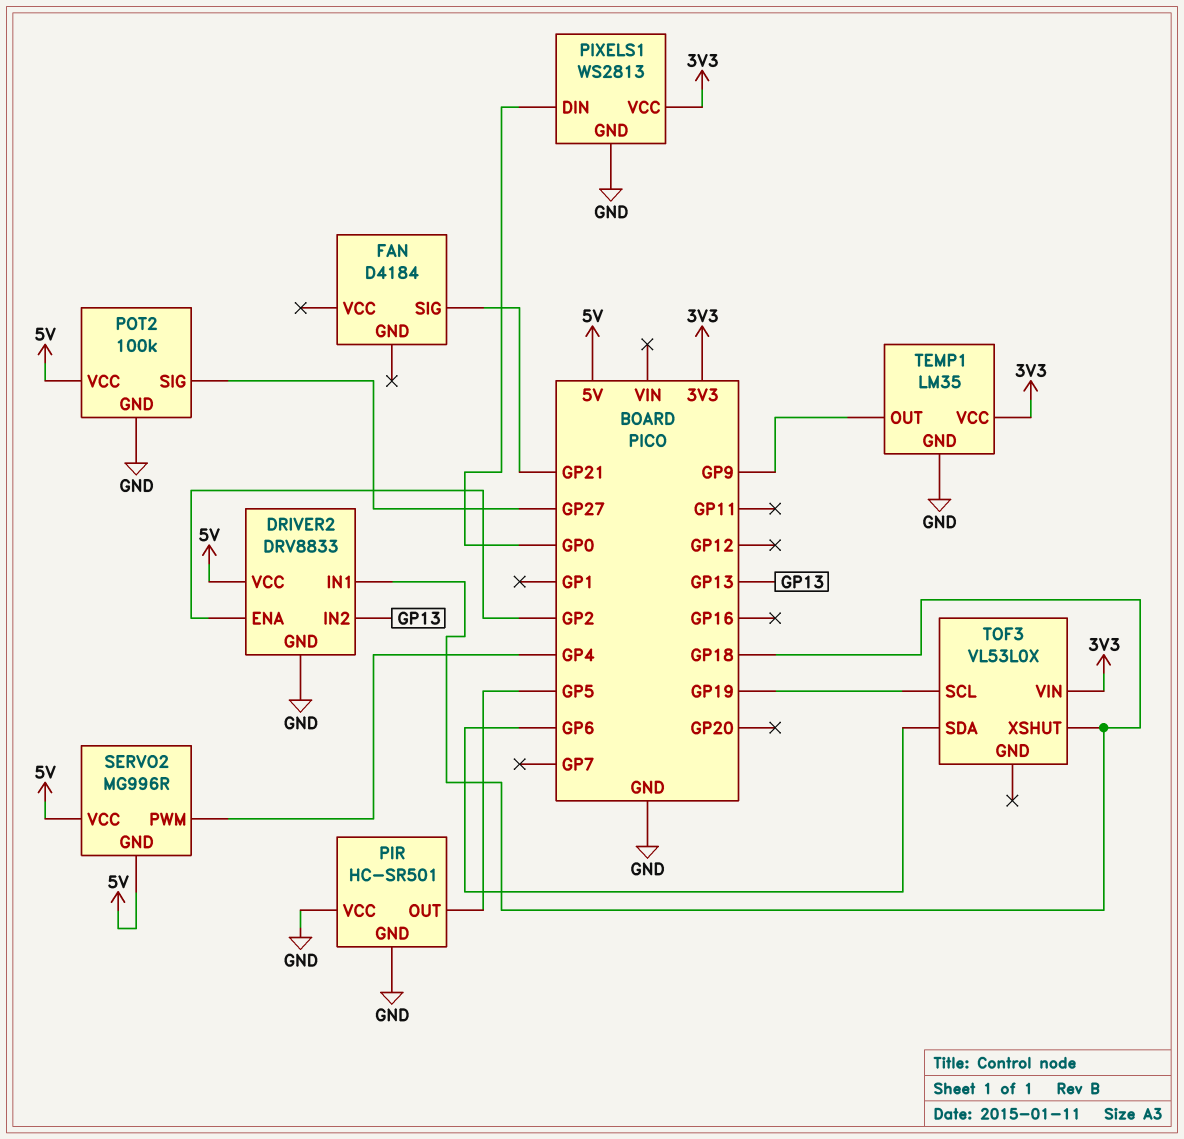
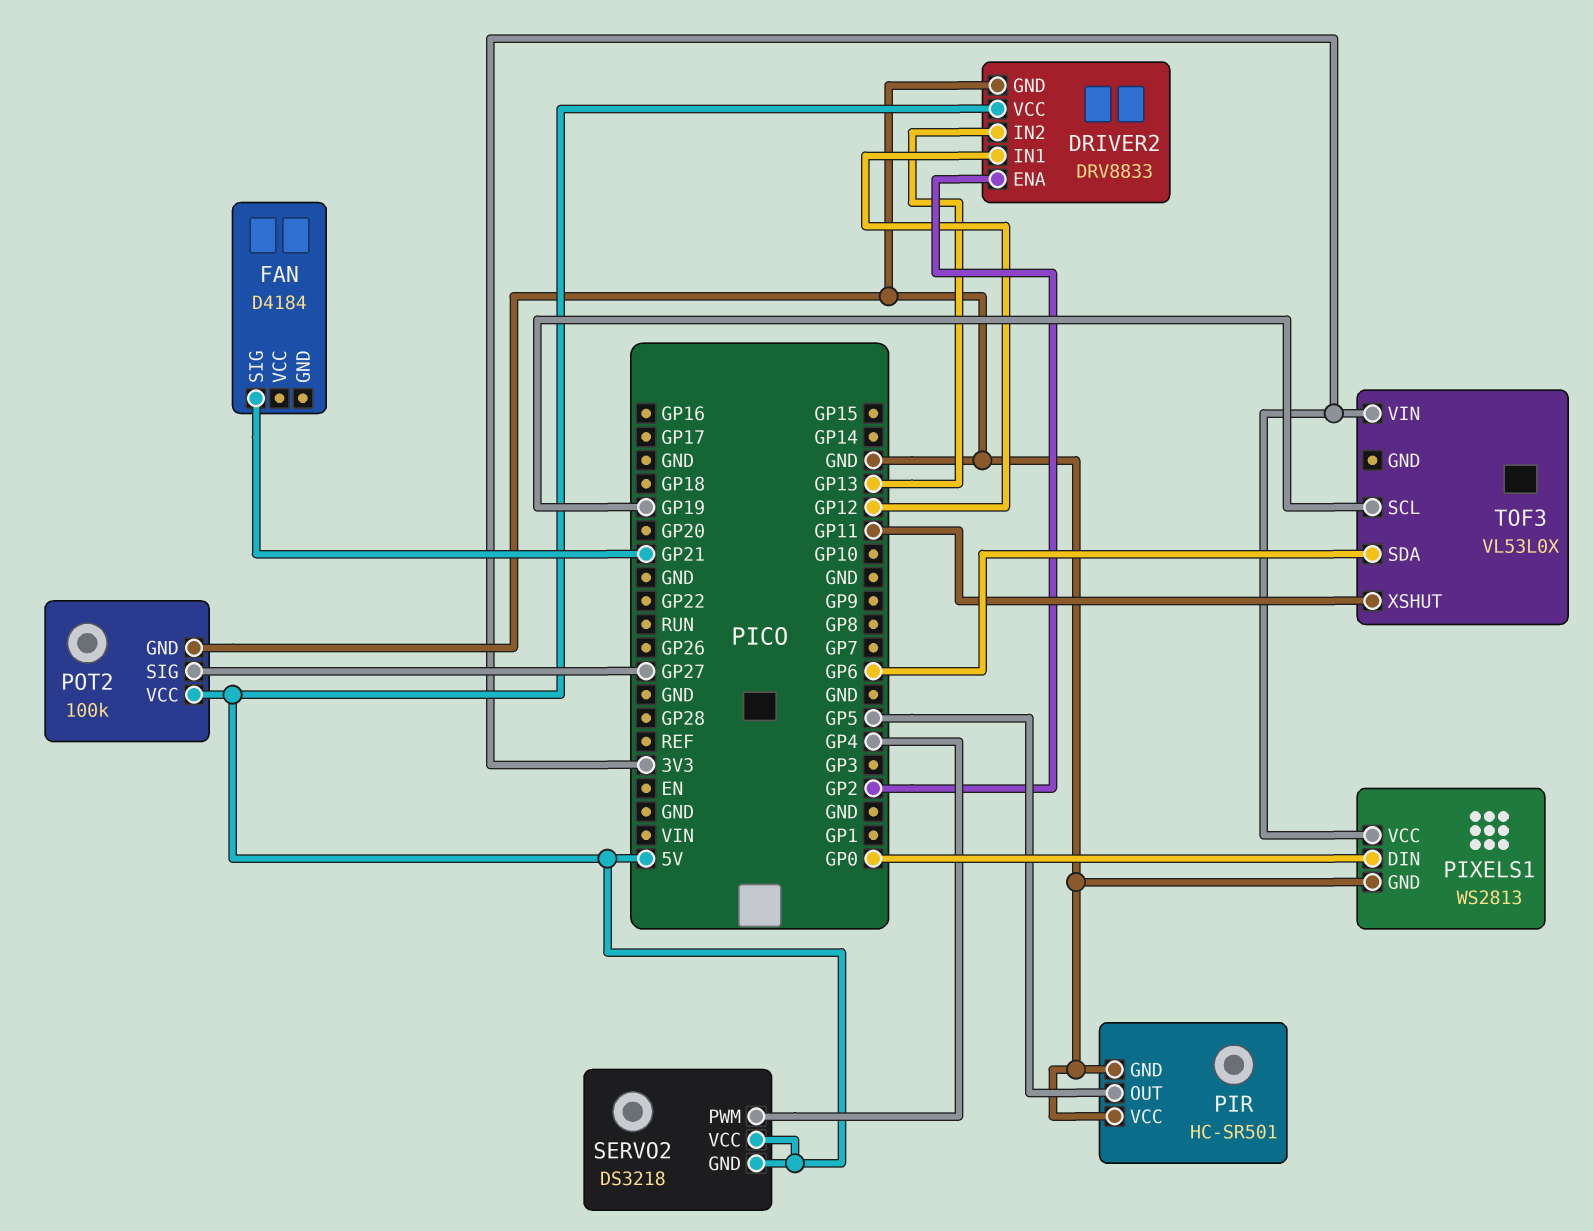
DRIVER2 pin IN1: GP18 -> GP12
SERVO2: MG996R -> DS3218
TEMP1: LM35 -> none
TEMP1 pin GND: GND -> none
TEMP1 pin OUT: GP9 -> none
TEMP1 pin VCC: 3V3 -> none
TOF3 pin XSHUT: GP18 -> GP11

